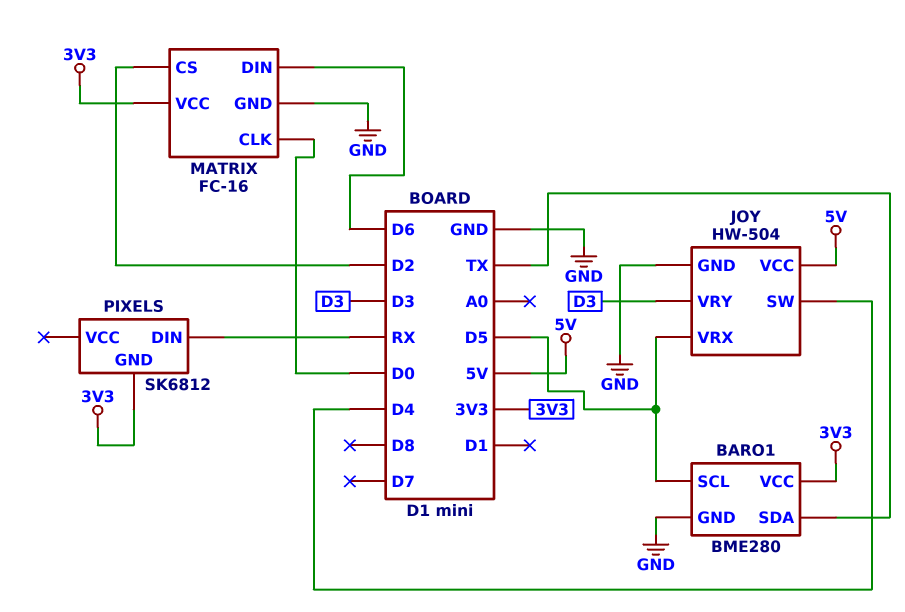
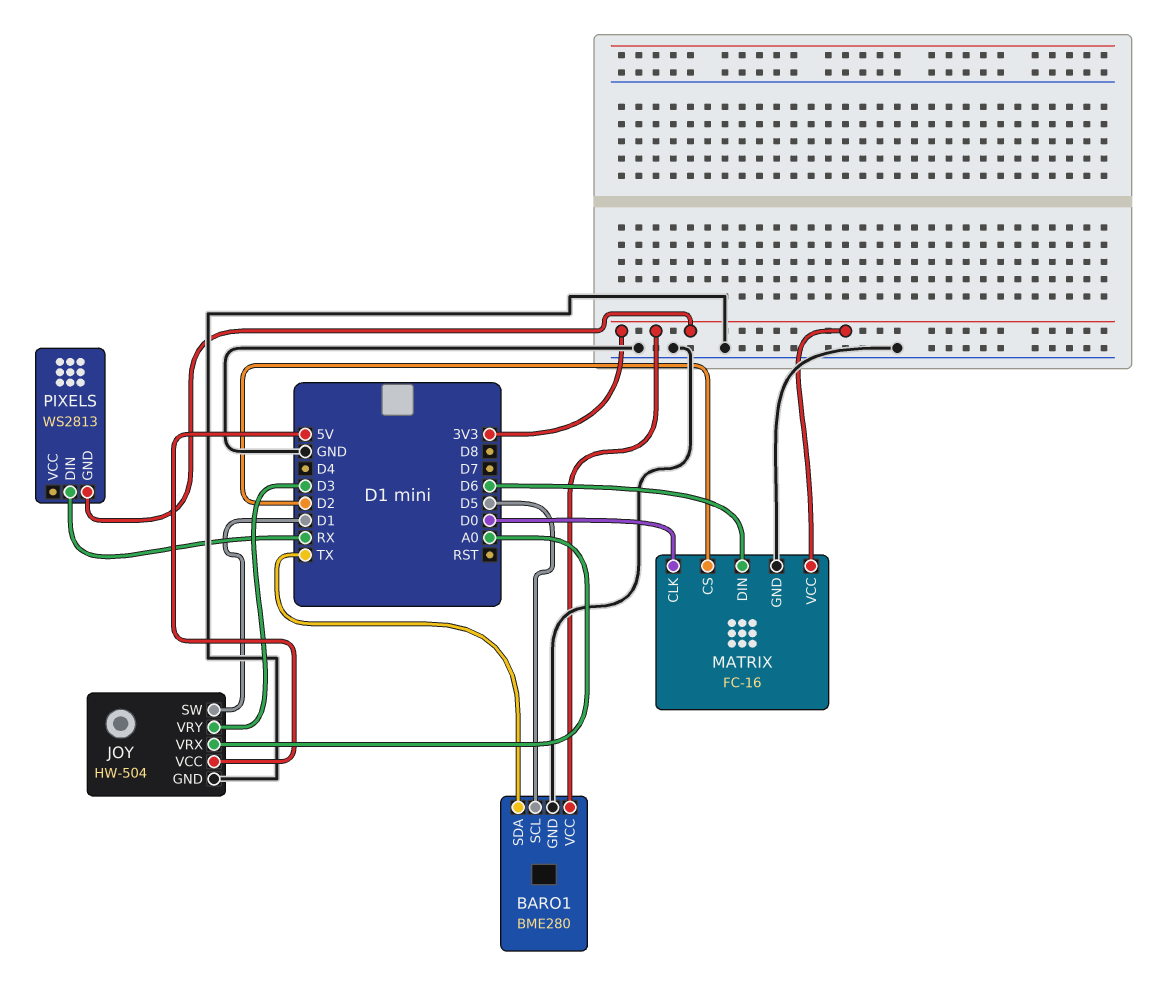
JOY pin SW: D4 -> D1
JOY pin VRX: D5 -> A0
PIXELS: SK6812 -> WS2813

